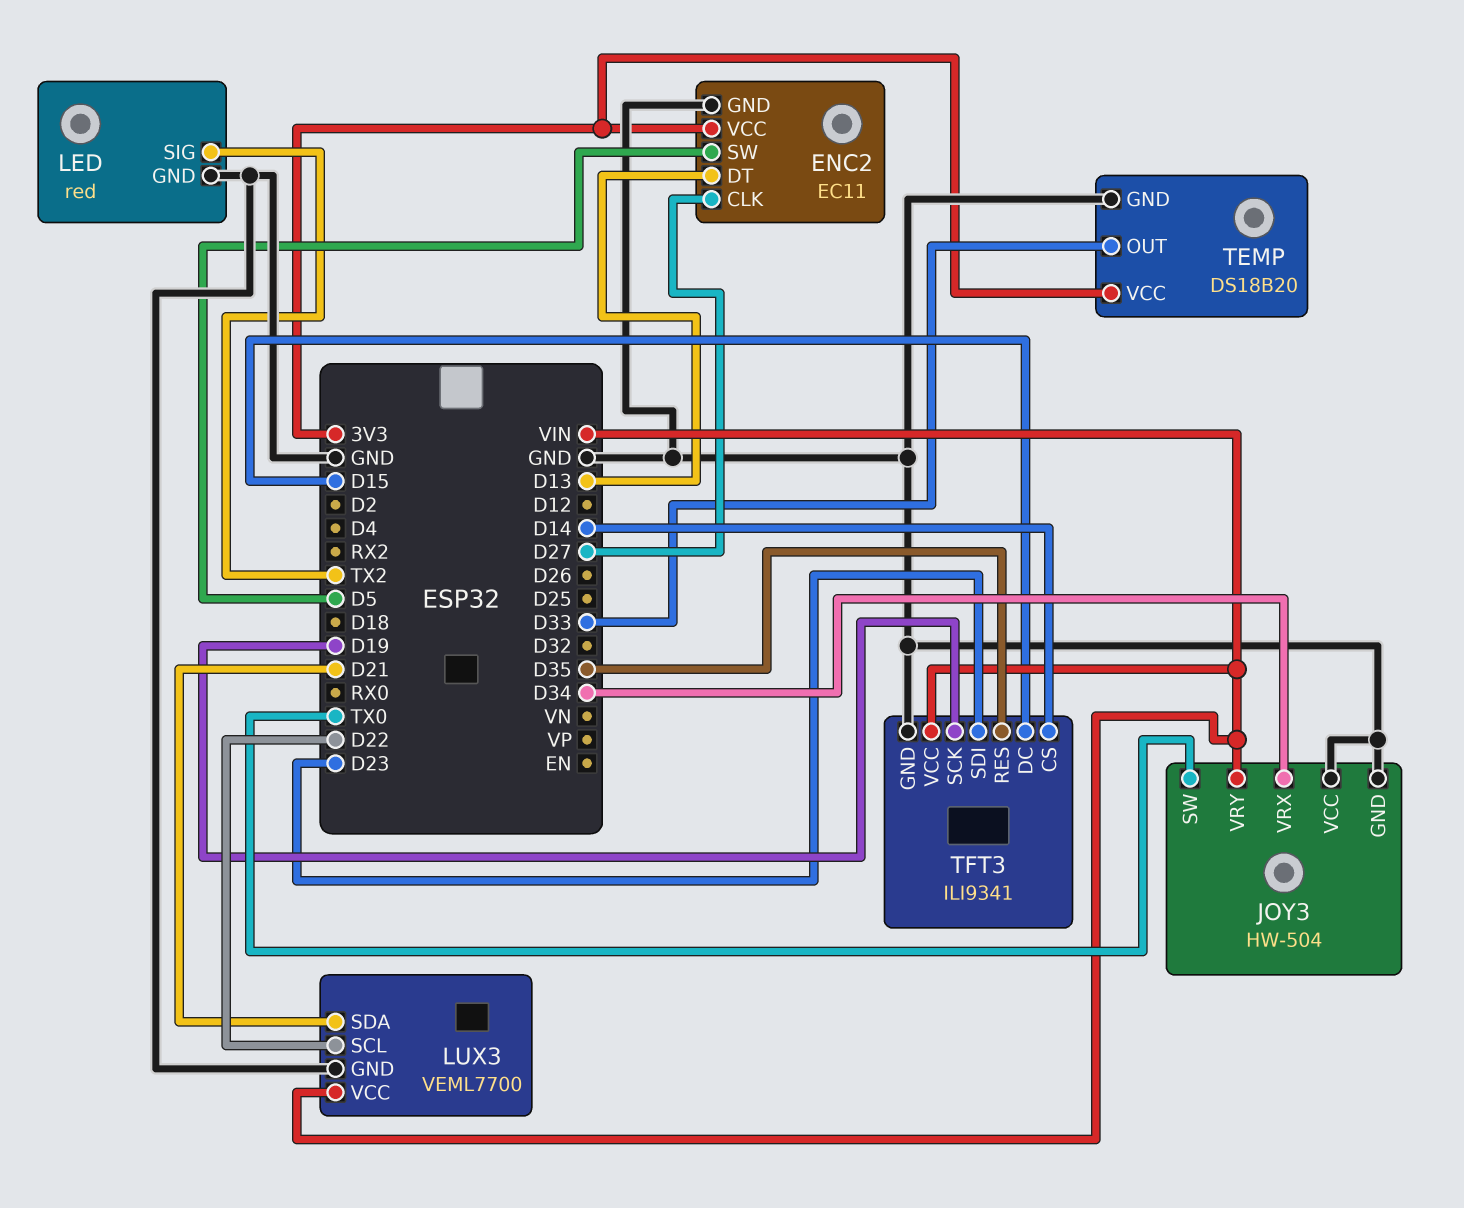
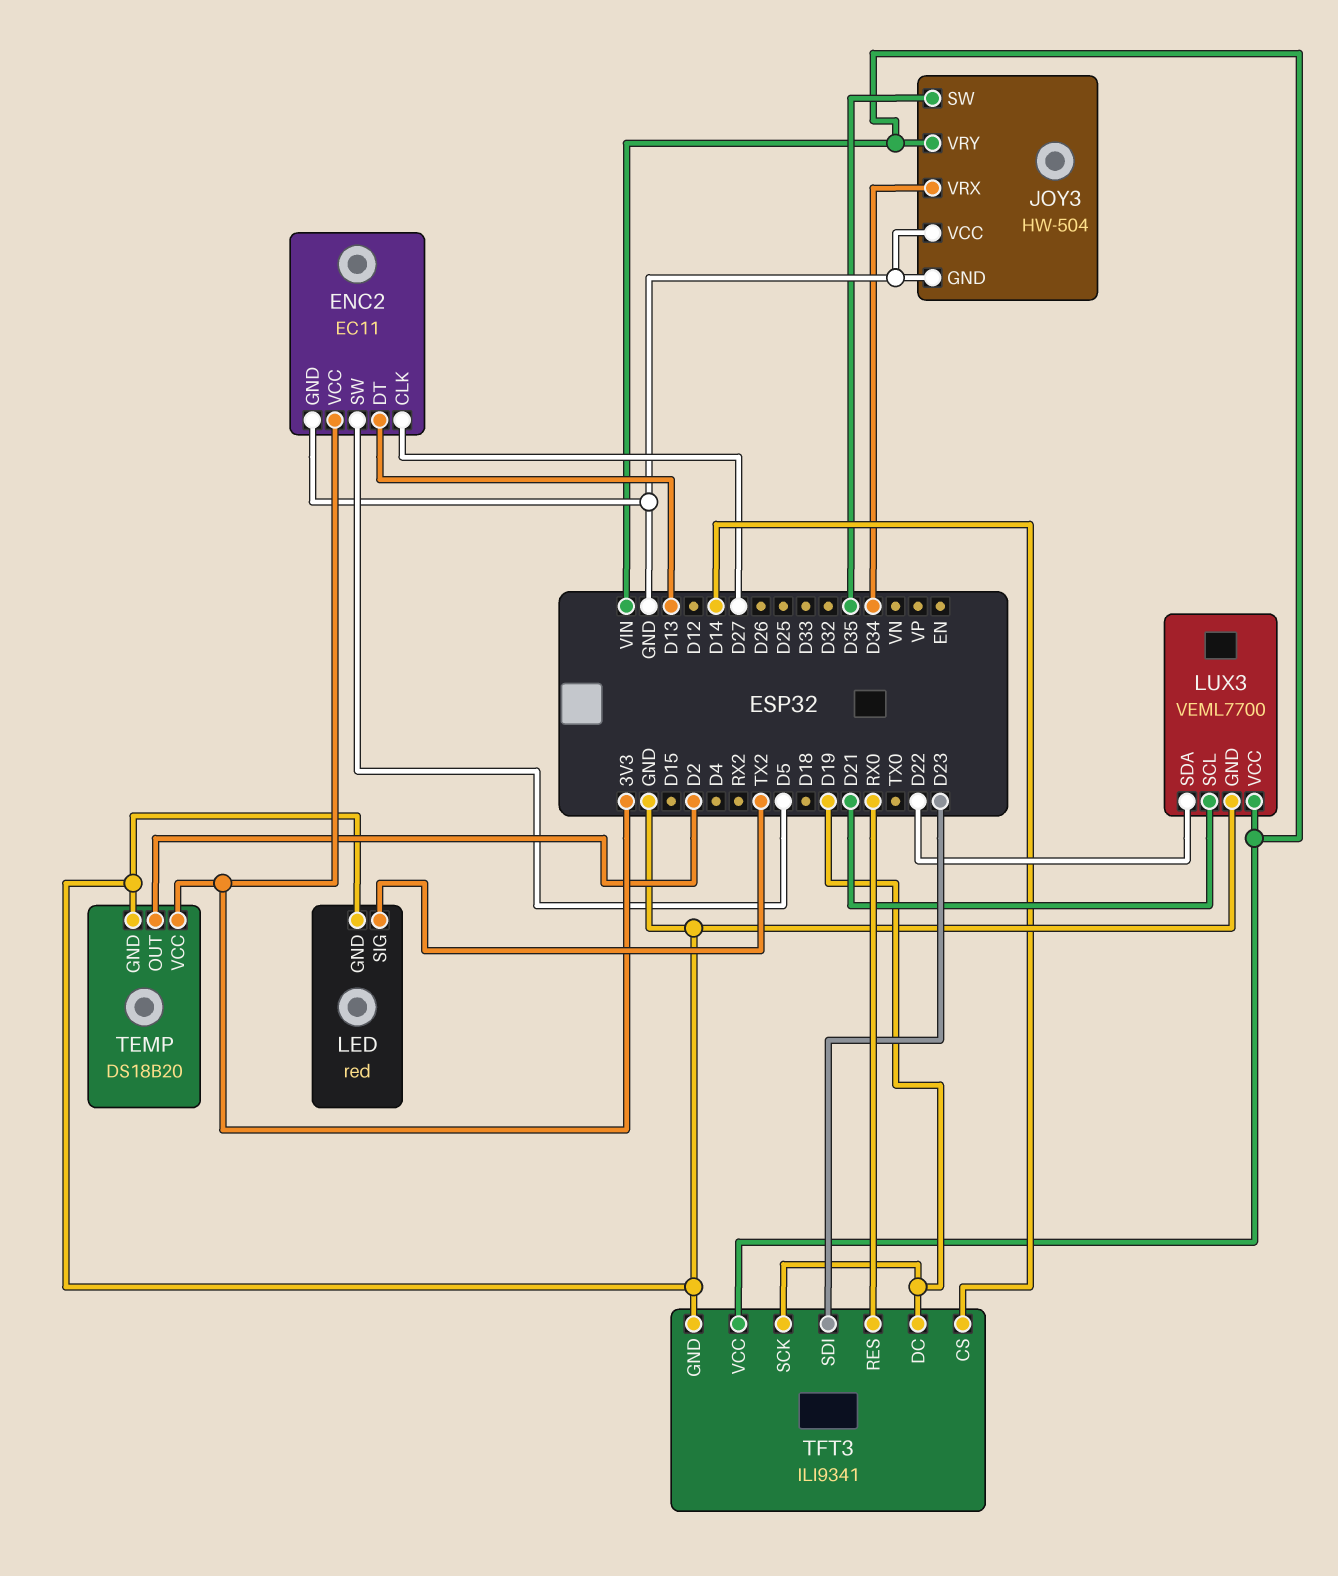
JOY3 pin SW: TX0 -> D35
LUX3 pin SCL: D22 -> D21
LUX3 pin SDA: D21 -> D22
TEMP pin OUT: D33 -> D2
TFT3 pin DC: D15 -> D19
TFT3 pin RES: D35 -> RX0

